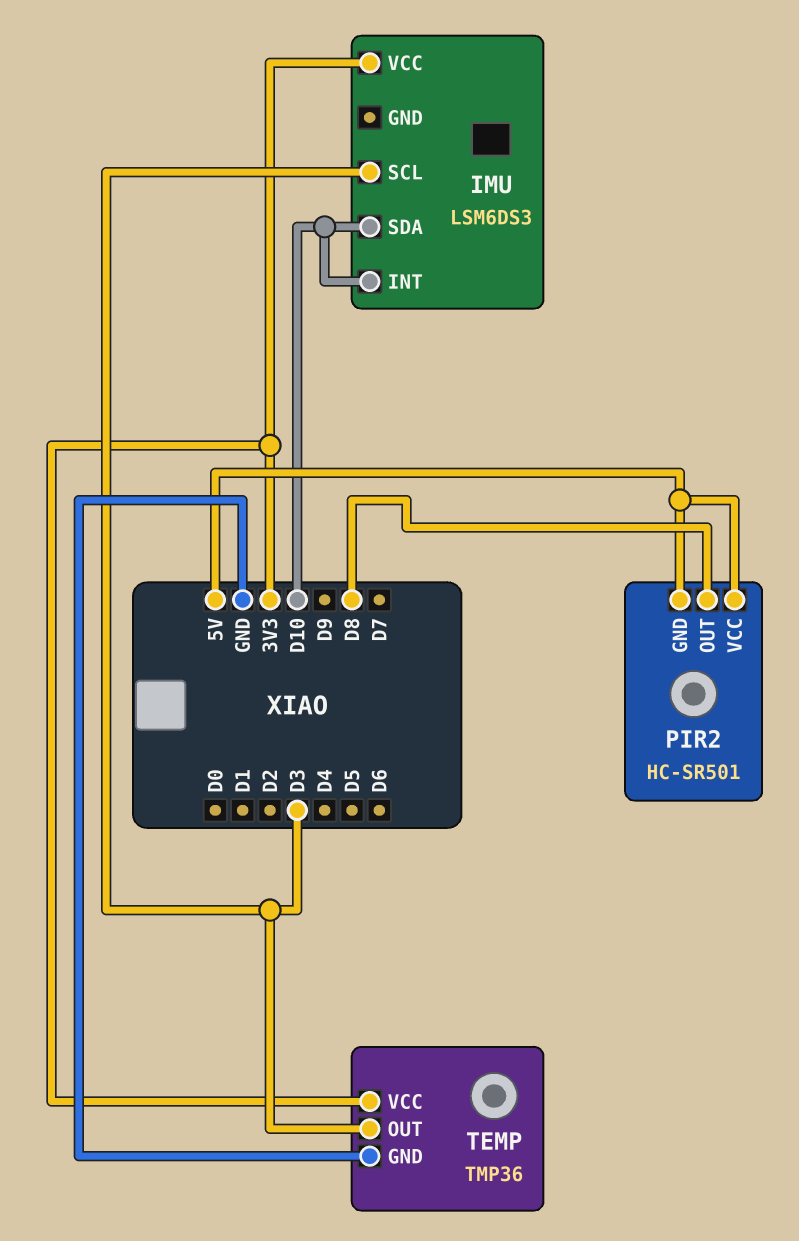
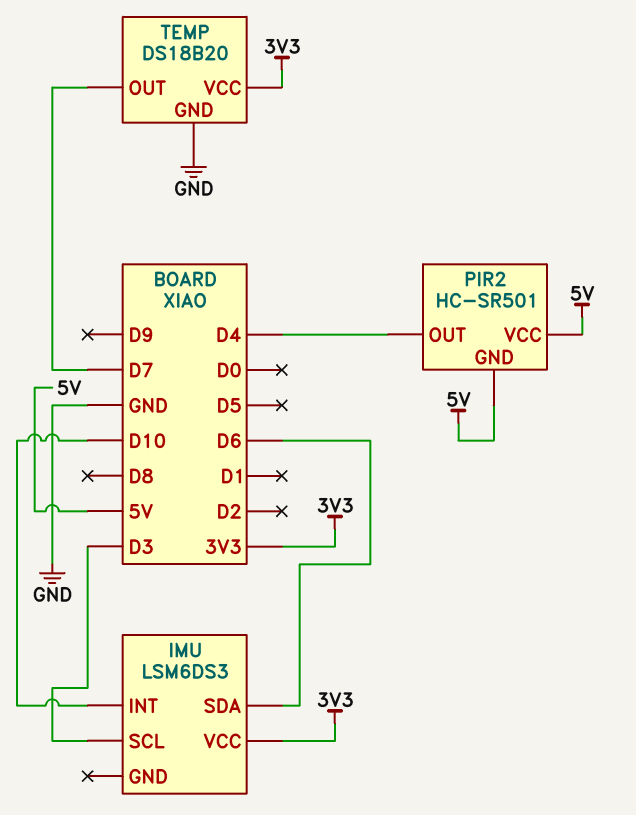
IMU pin SDA: D10 -> D6
PIR2 pin OUT: D8 -> D4
TEMP: TMP36 -> DS18B20
TEMP pin OUT: D3 -> D7

